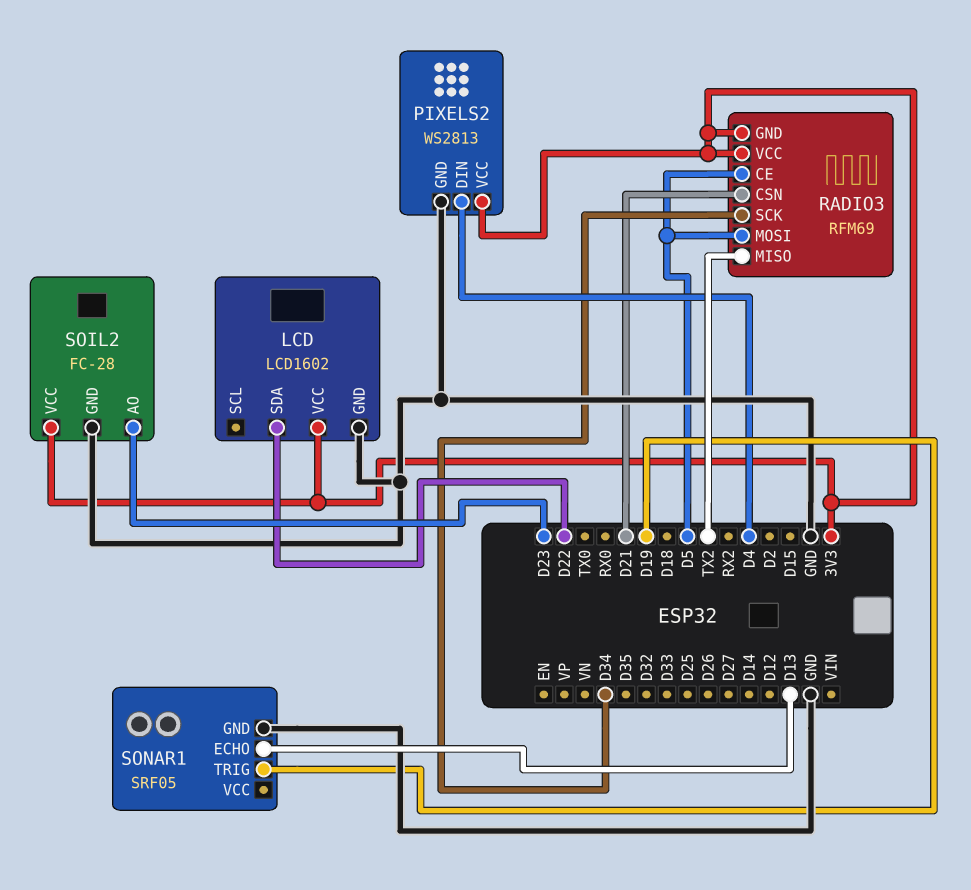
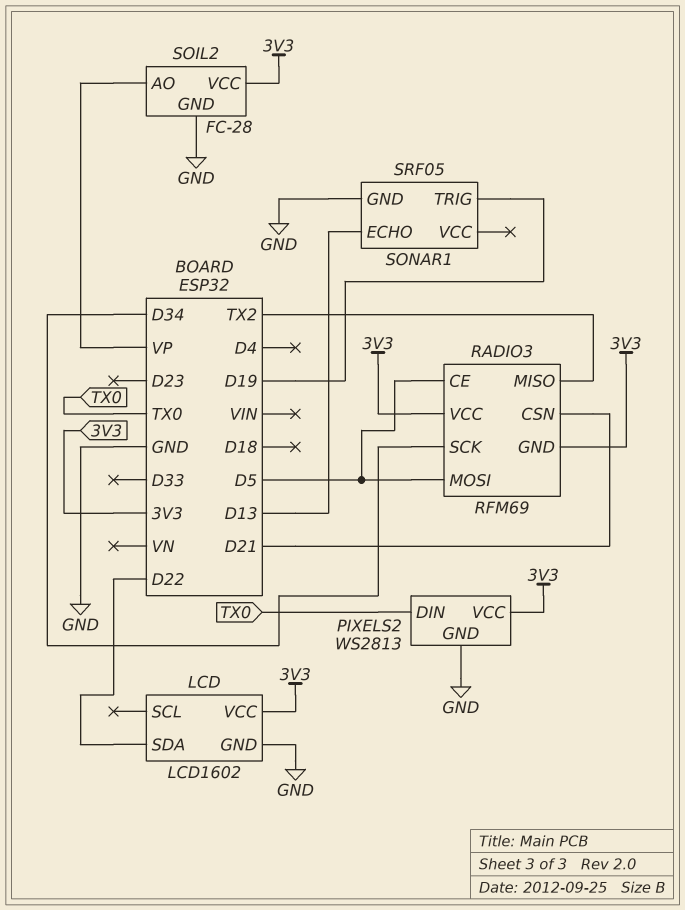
PIXELS2 pin DIN: D4 -> TX0
SOIL2 pin AO: D23 -> VP

